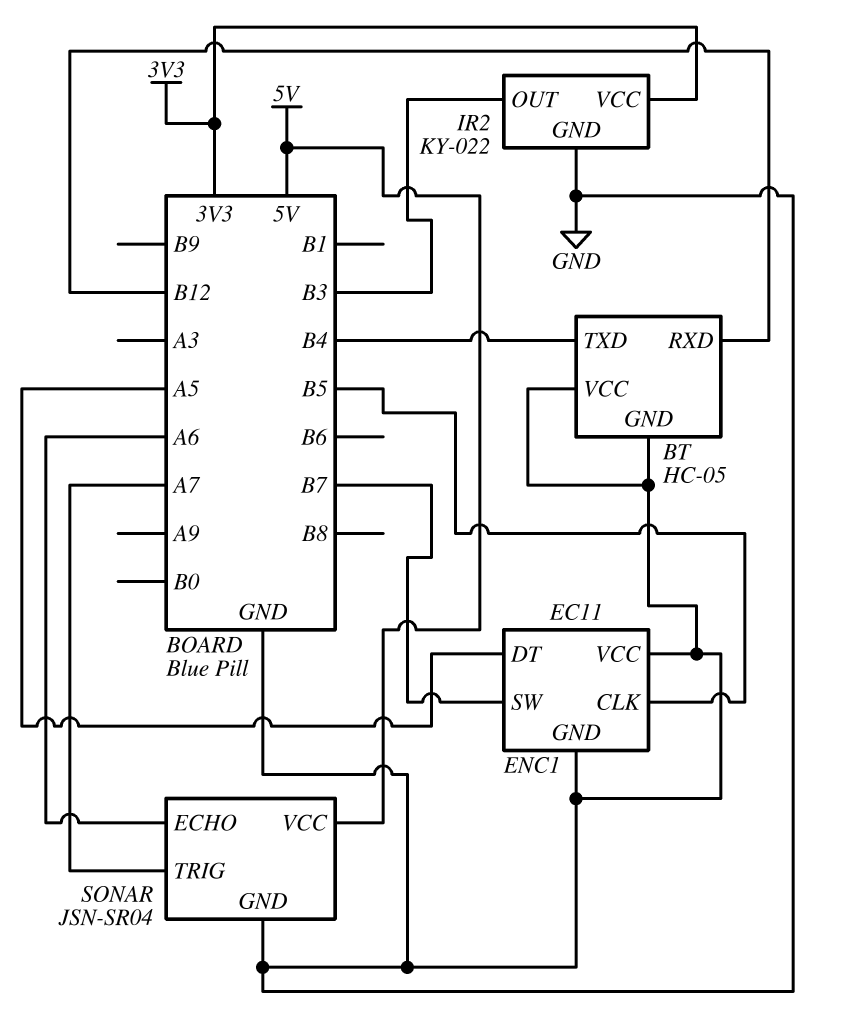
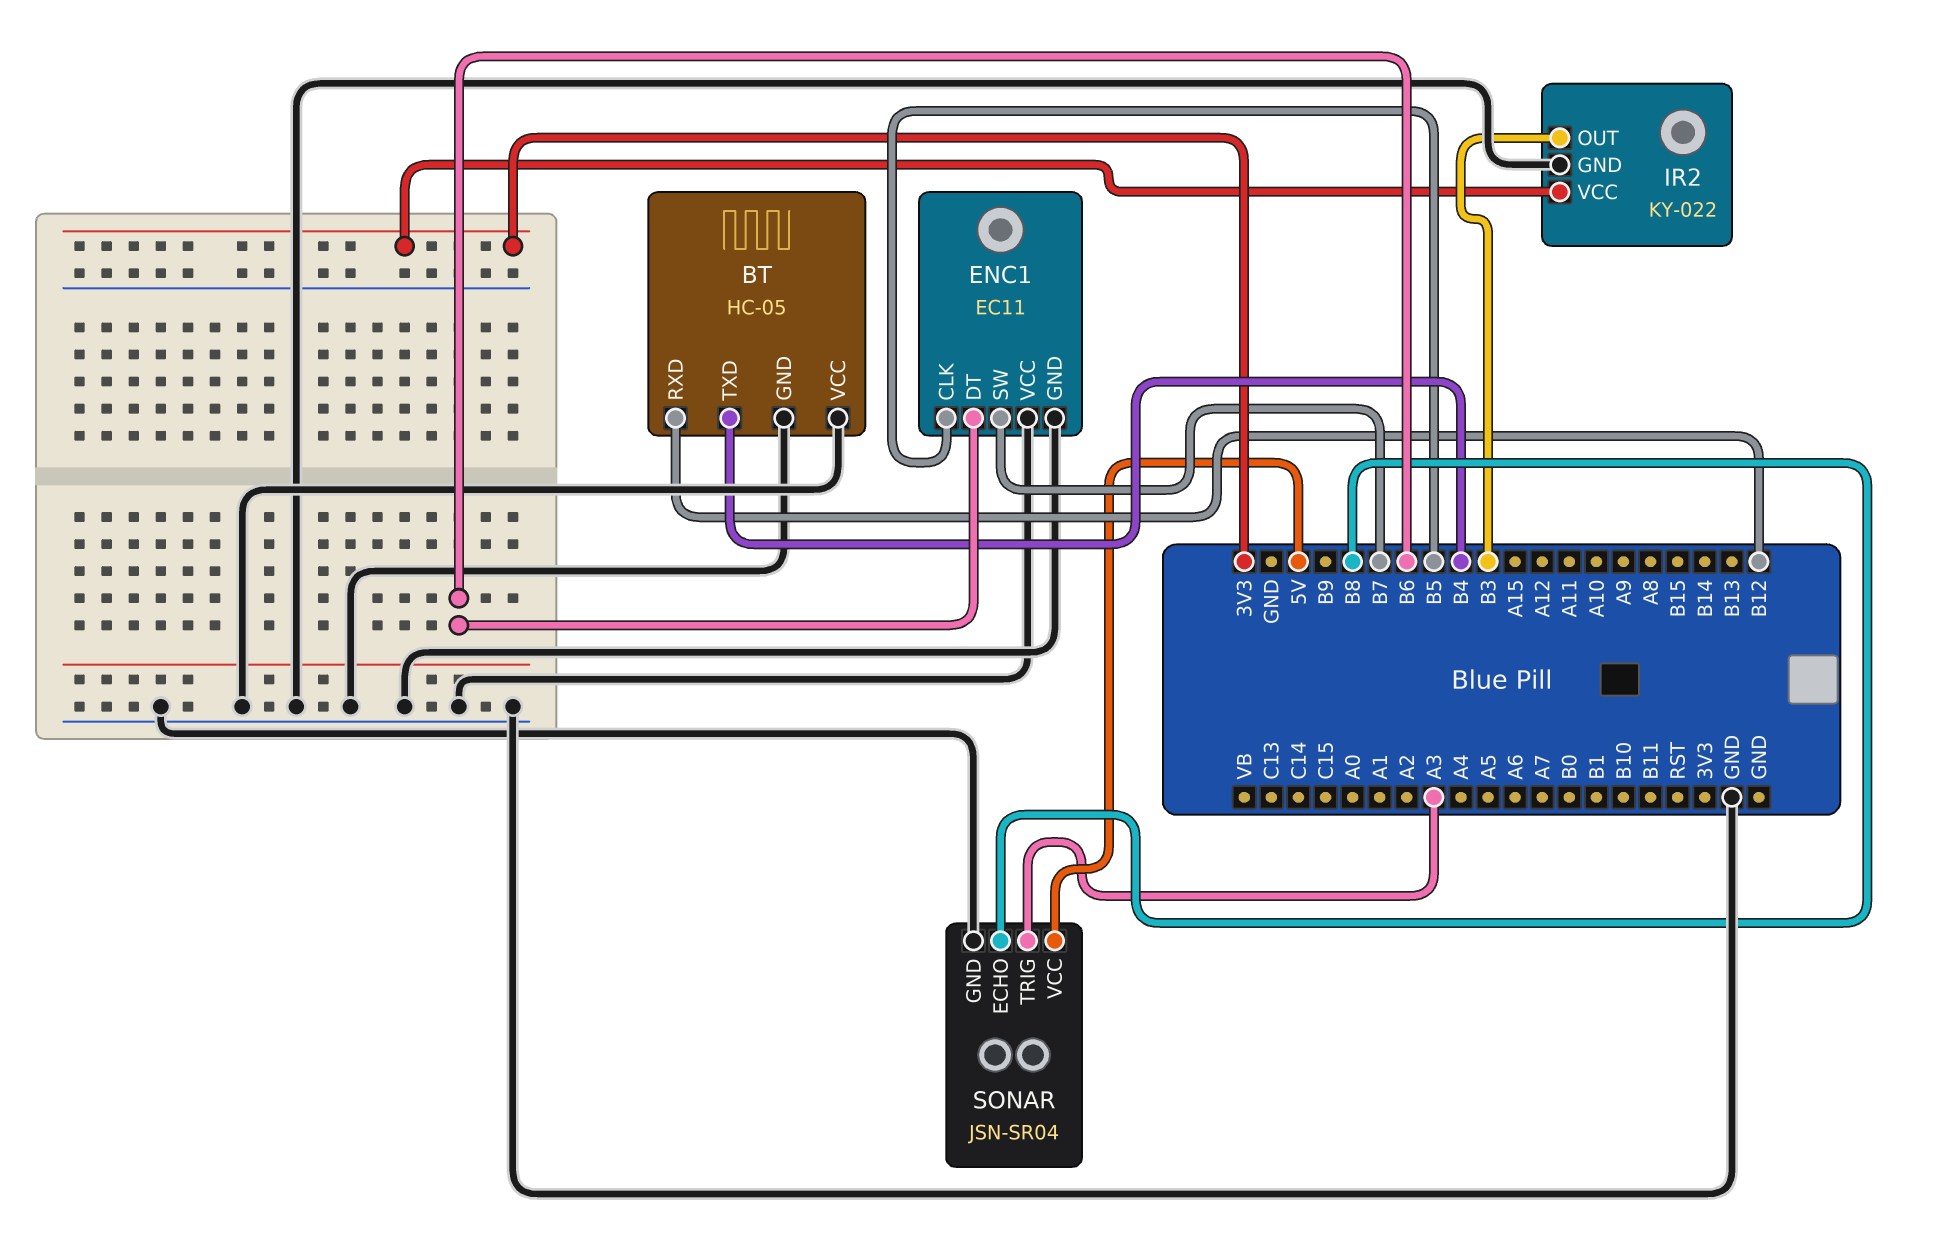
ENC1 pin DT: A5 -> B6
SONAR pin ECHO: A6 -> B8
SONAR pin TRIG: A7 -> A3

